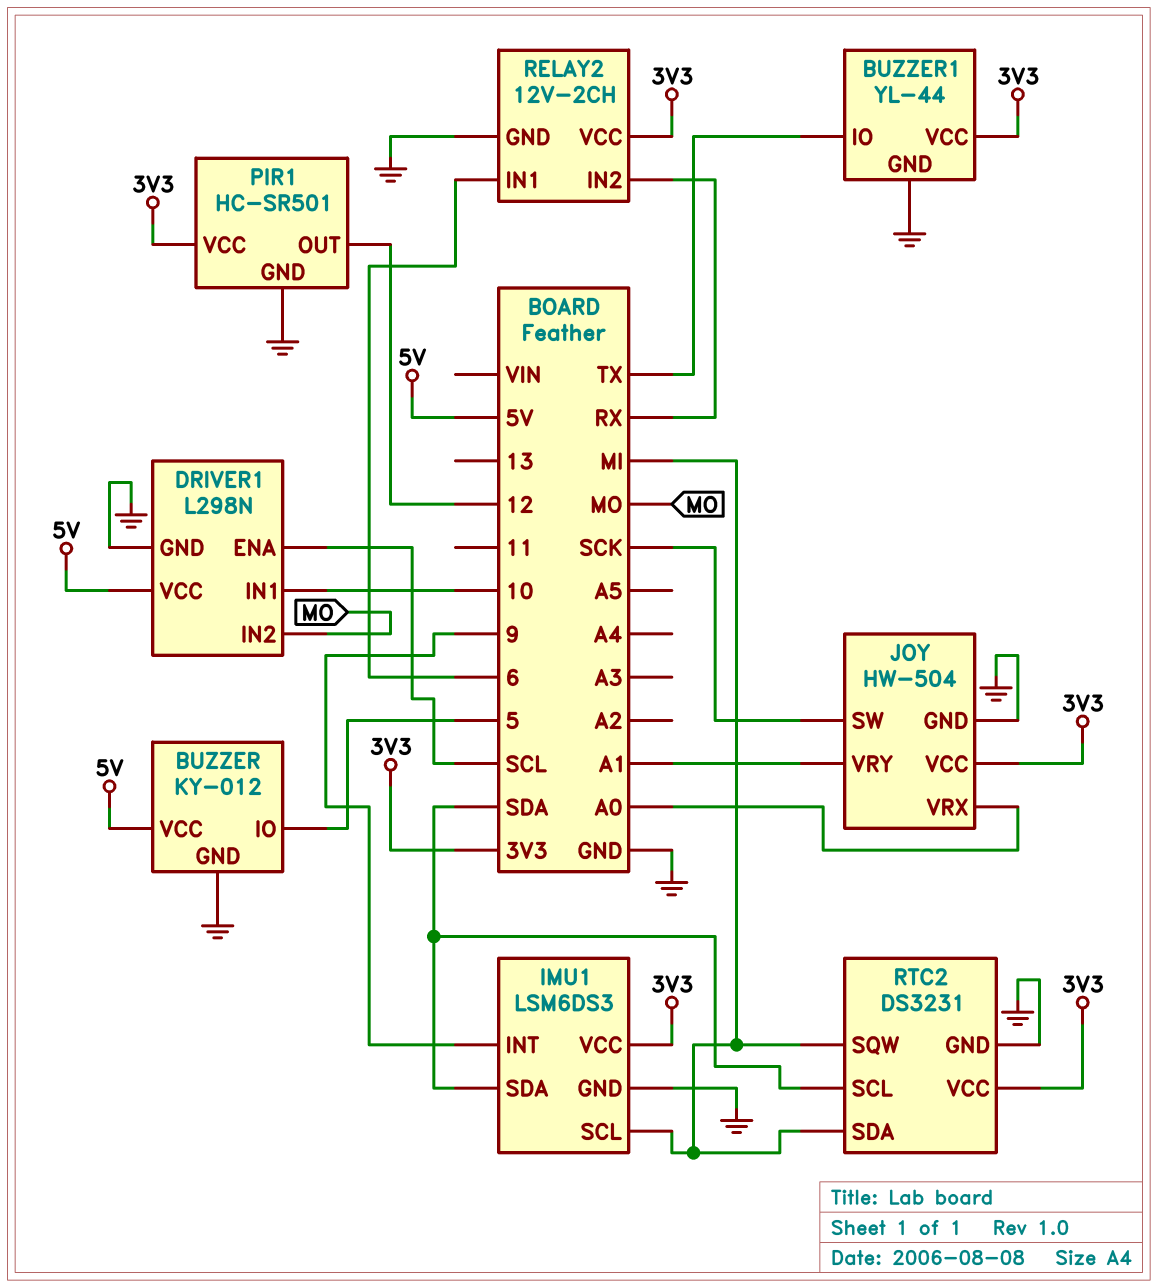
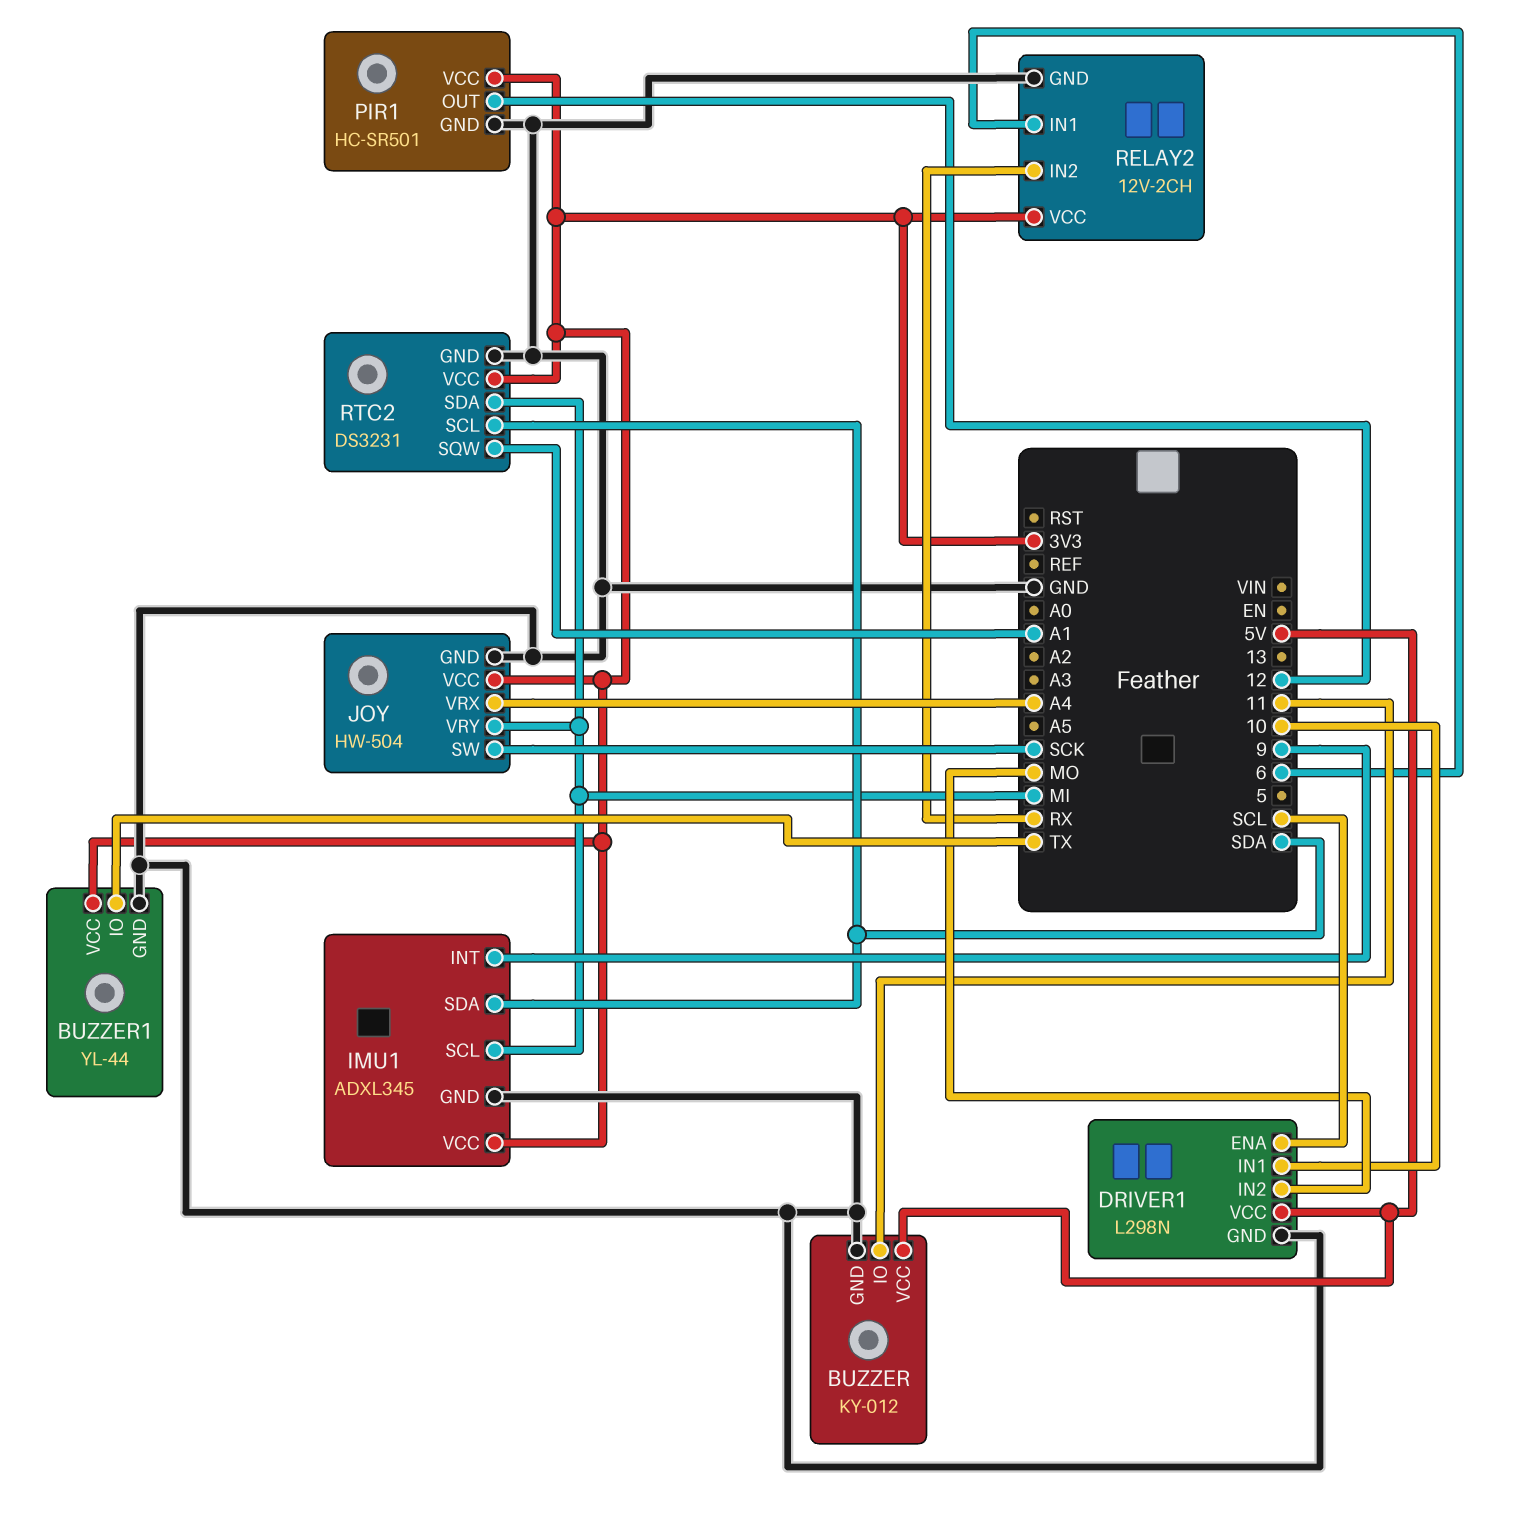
BUZZER pin IO: 5 -> 11
IMU1: LSM6DS3 -> ADXL345
JOY pin VRX: A0 -> A4
JOY pin VRY: A1 -> MI
RTC2 pin SQW: MI -> A1

